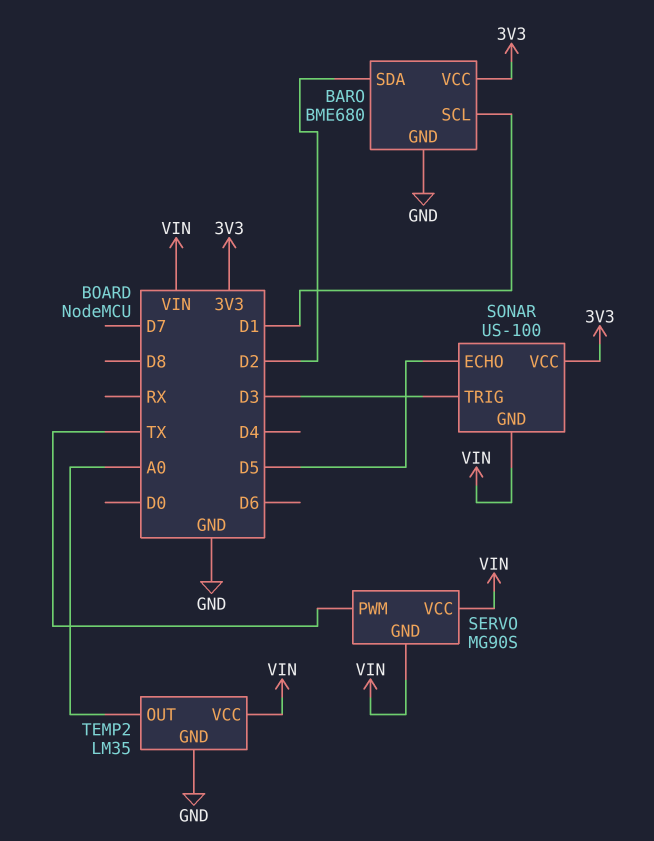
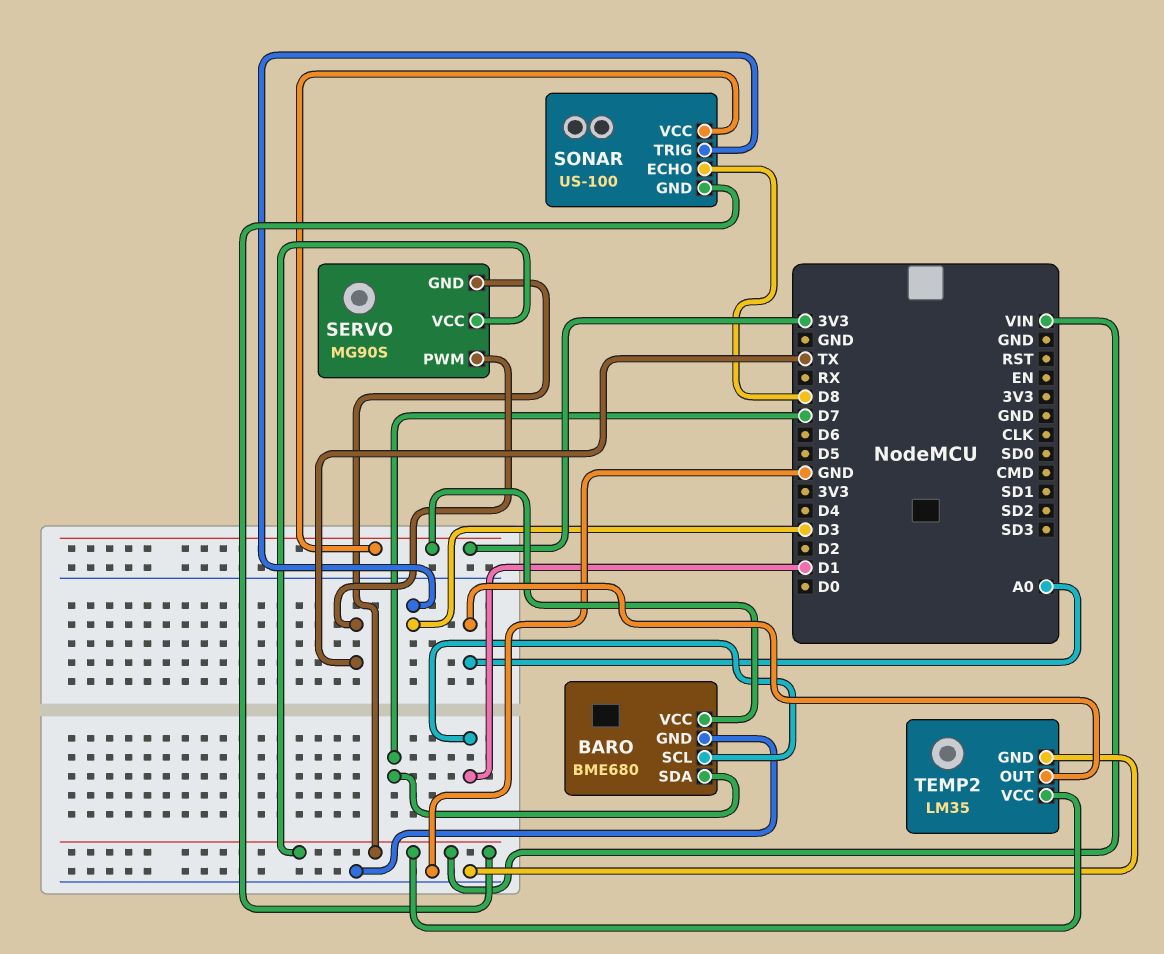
BARO pin SDA: D2 -> D7
SONAR pin ECHO: D5 -> D8

